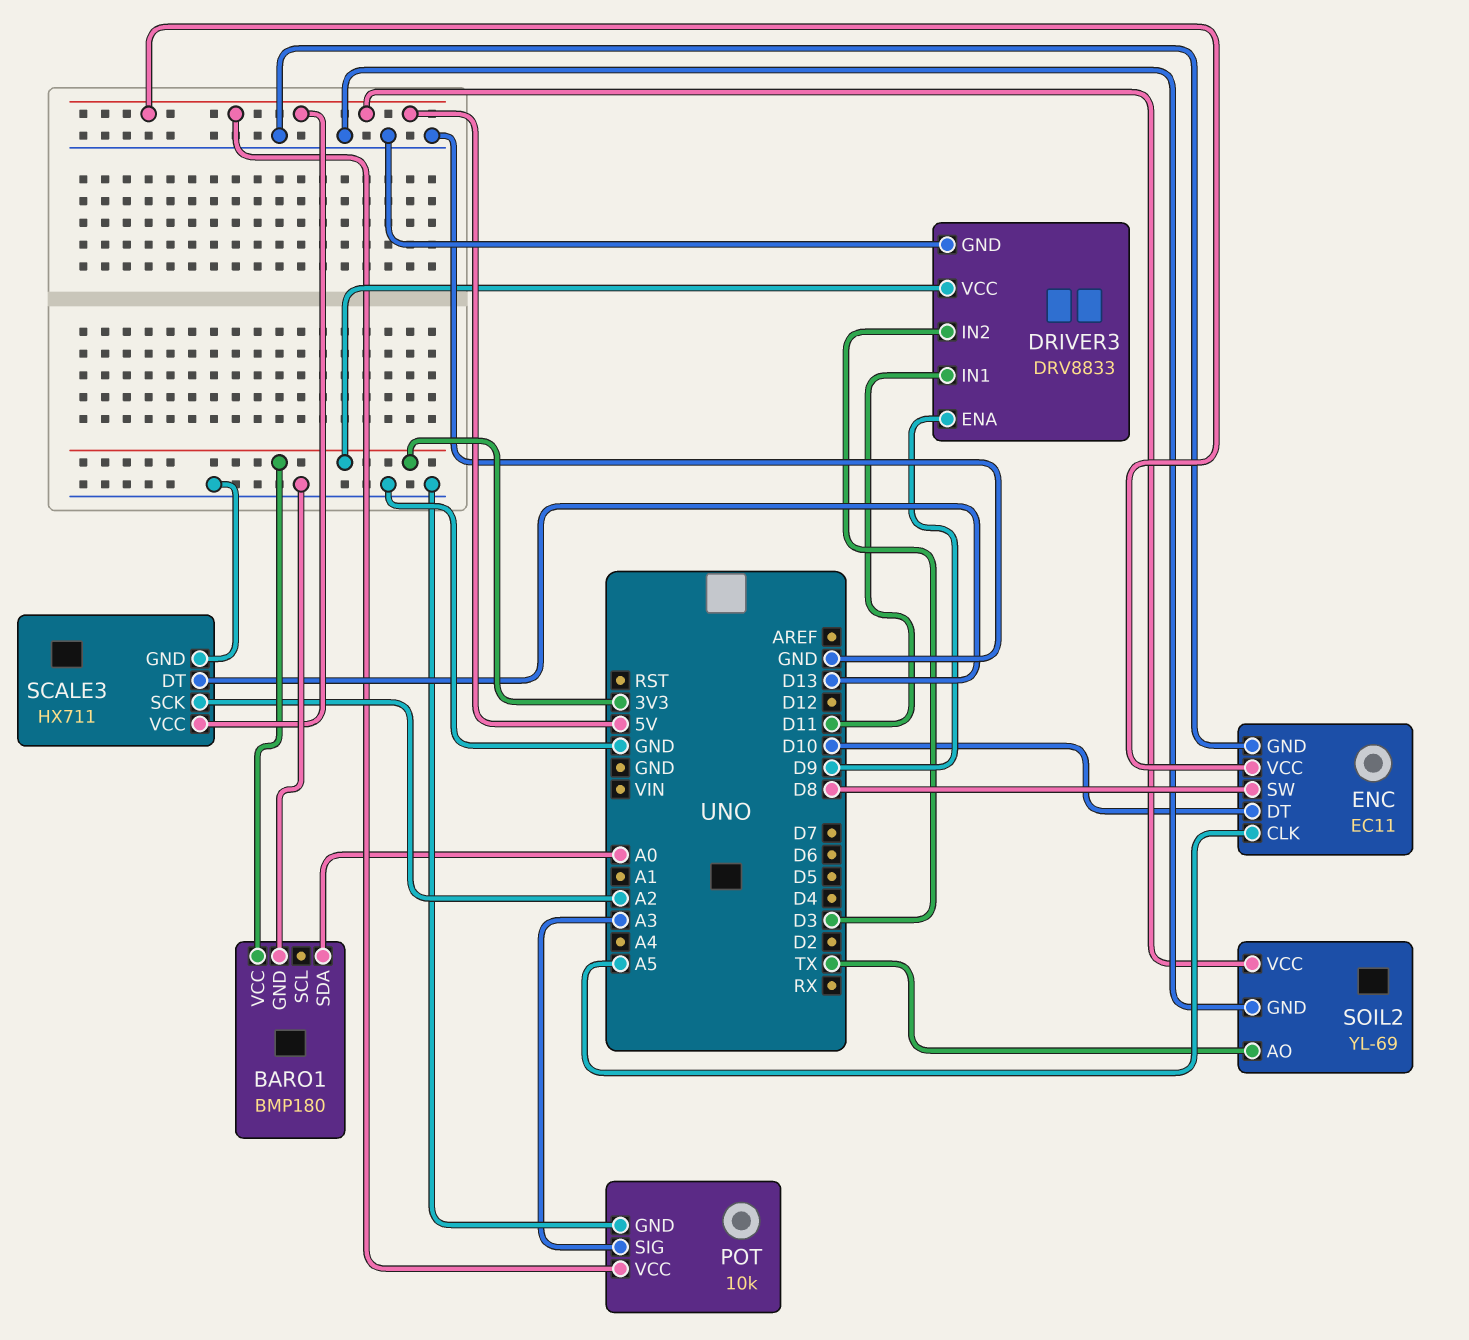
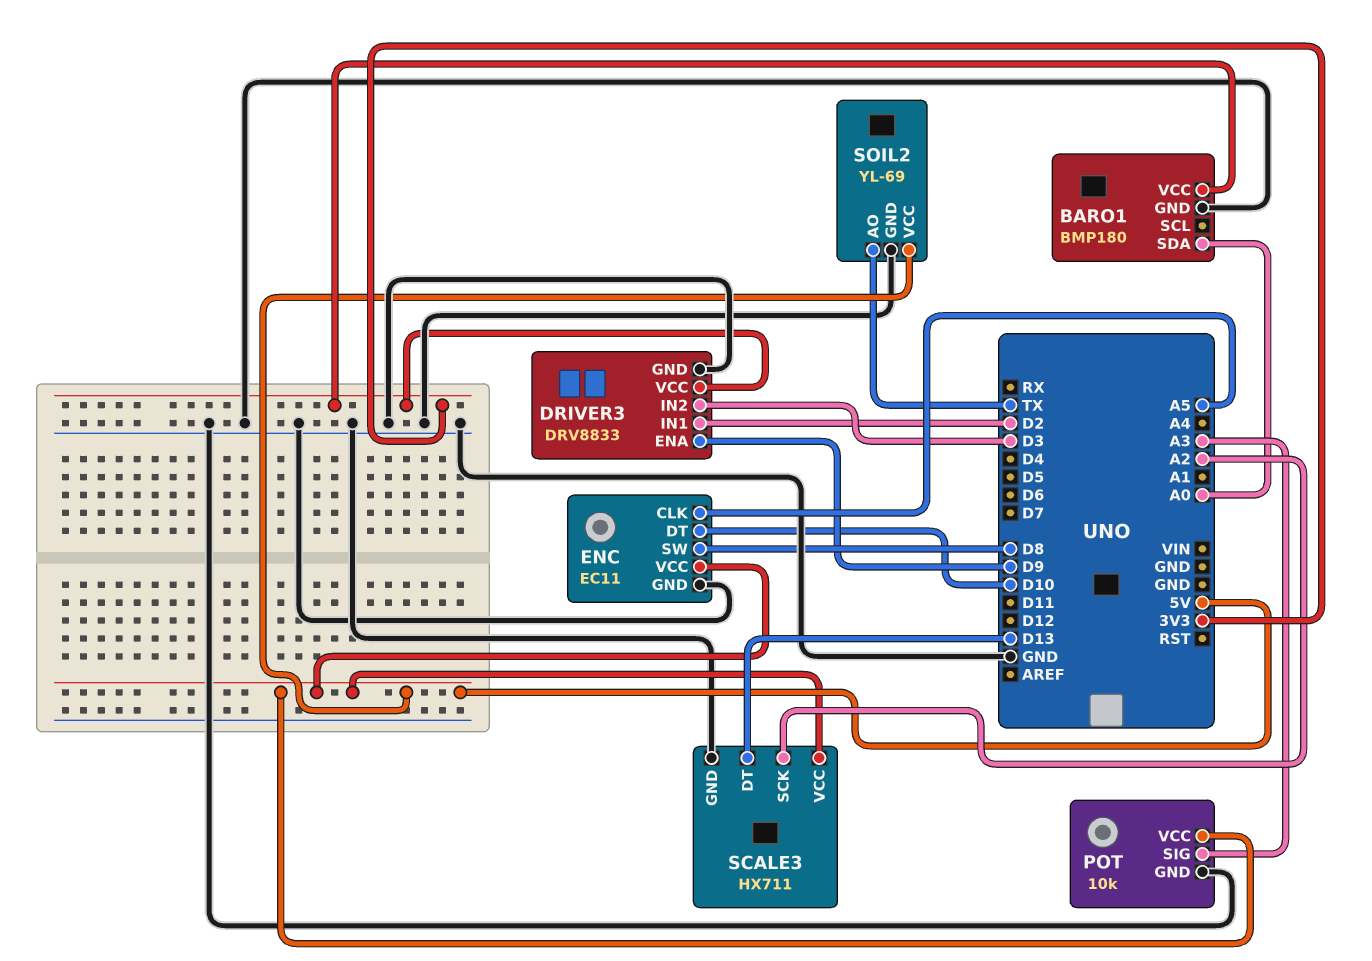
DRIVER3 pin IN1: D11 -> D2

